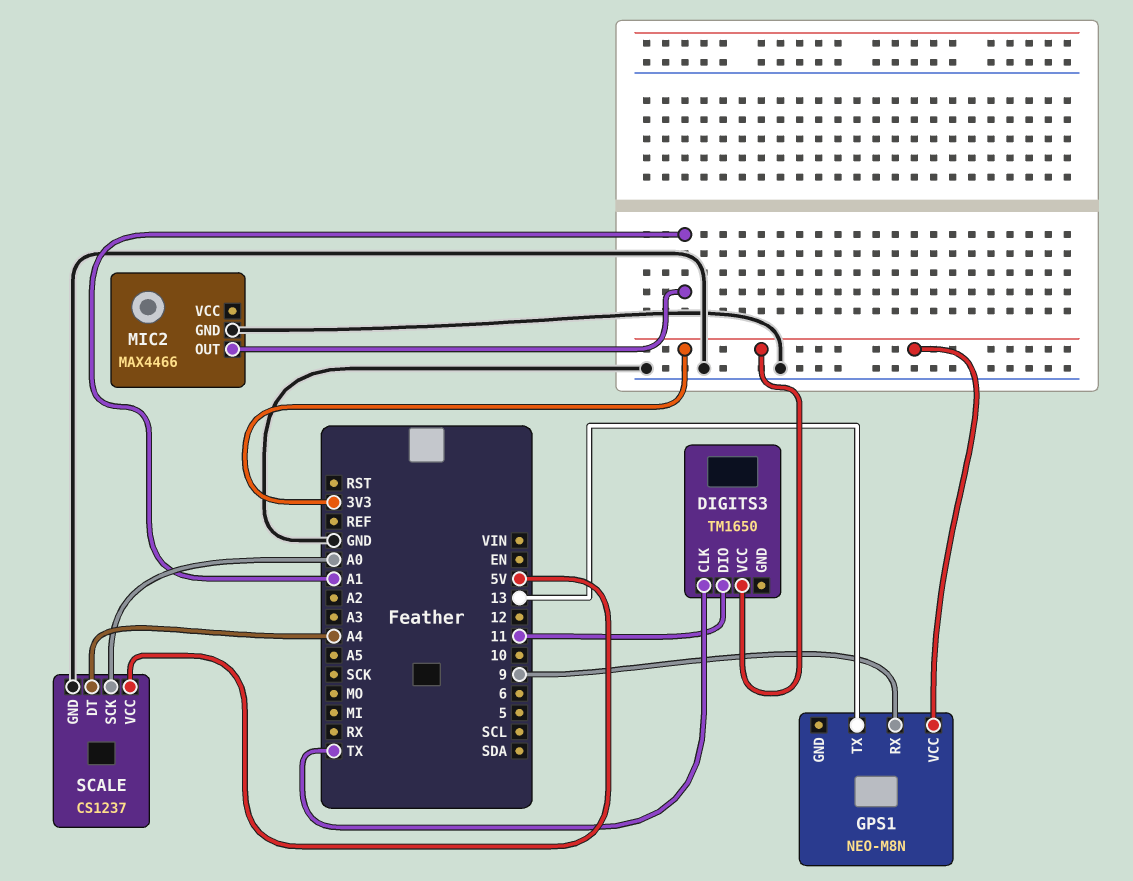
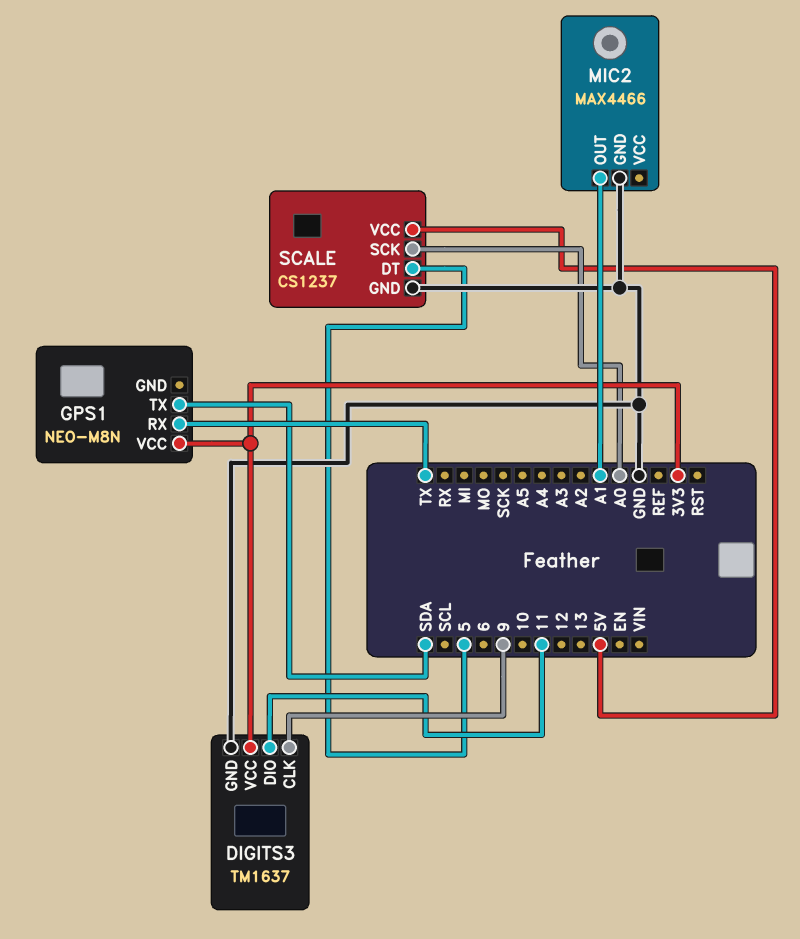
DIGITS3: TM1650 -> TM1637
DIGITS3 pin CLK: TX -> 9
DIGITS3 pin GND: none -> GND
GPS1 pin RX: 9 -> TX
GPS1 pin TX: 13 -> SDA
SCALE pin DT: A4 -> 5

